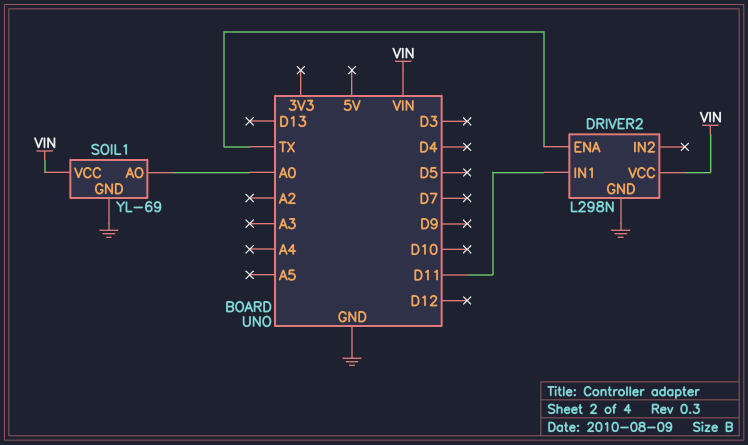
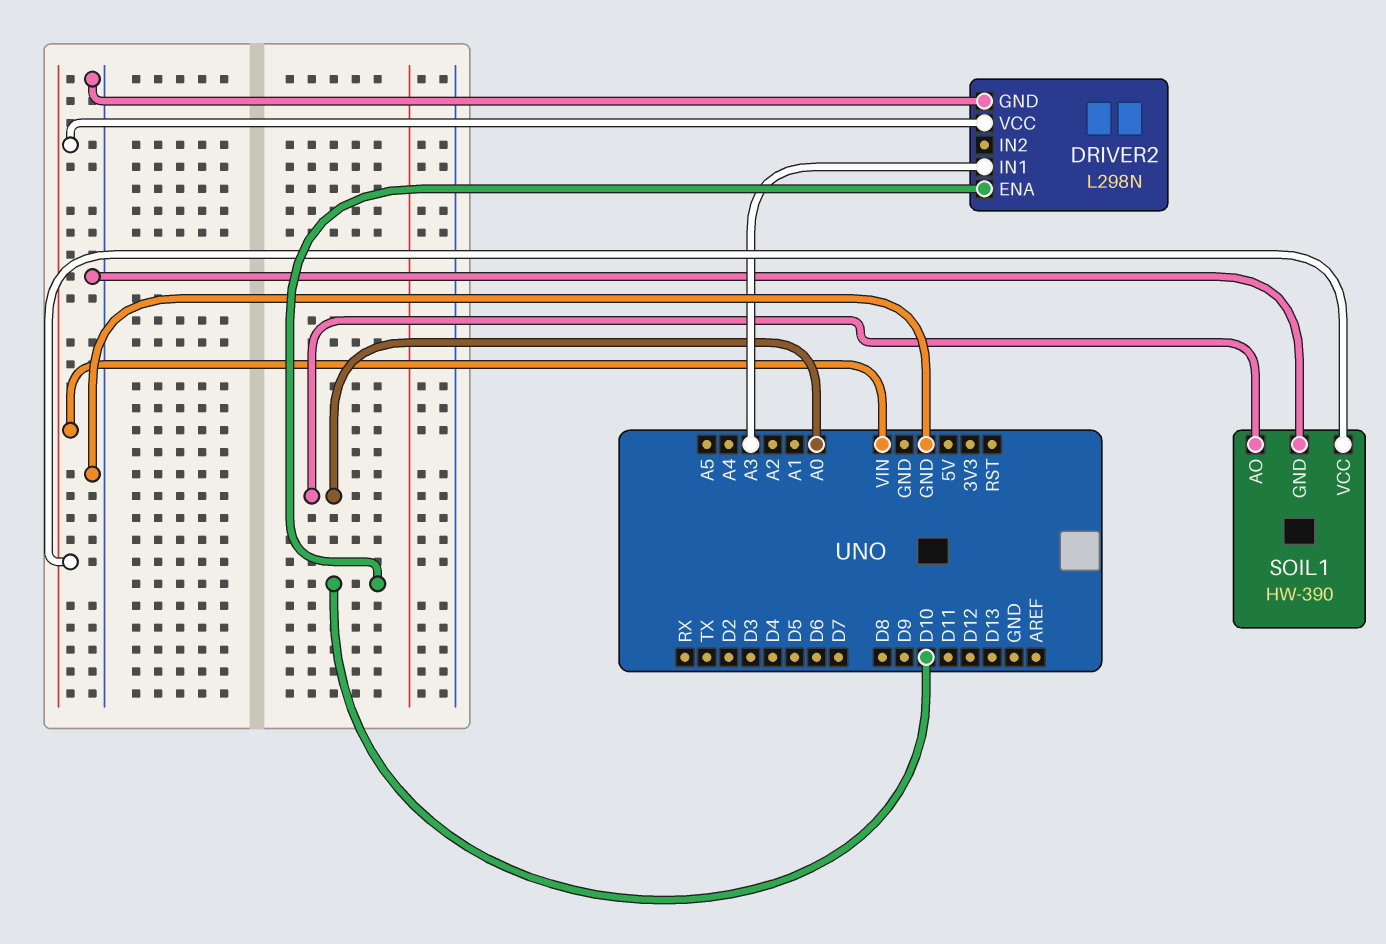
DRIVER2 pin ENA: TX -> D10
DRIVER2 pin IN1: D11 -> A3
SOIL1: YL-69 -> HW-390

